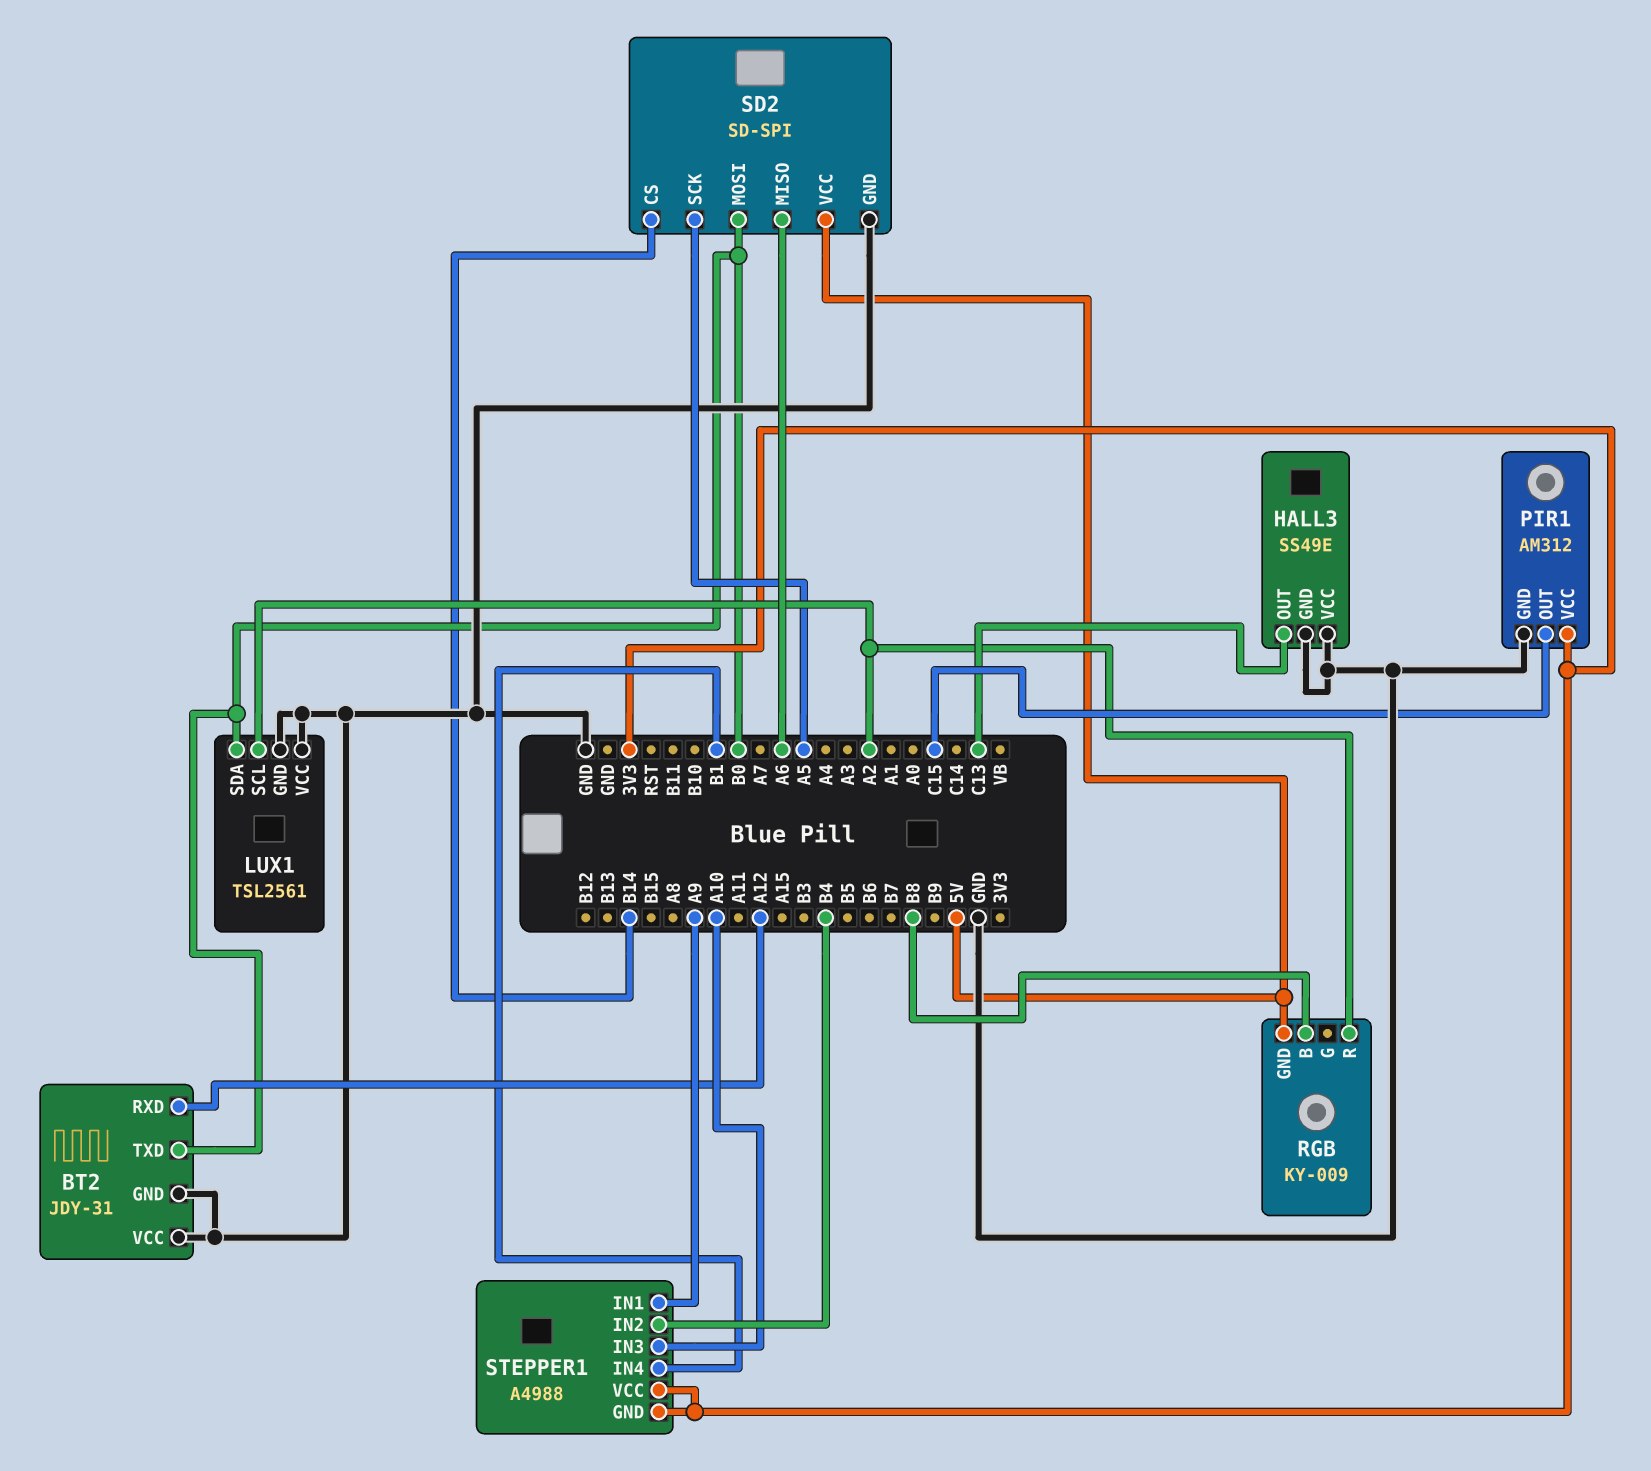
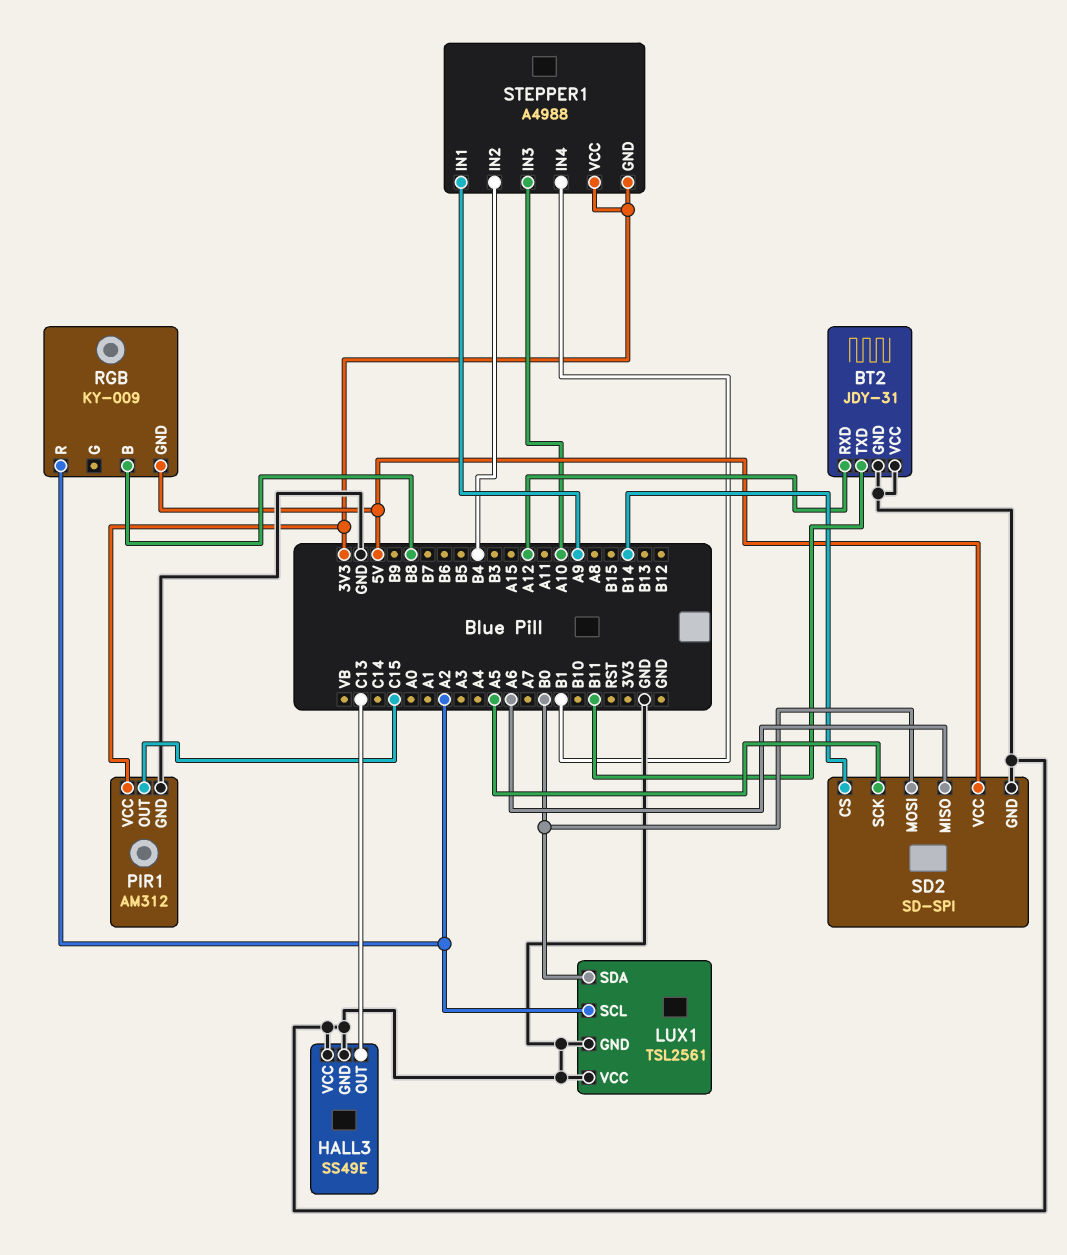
BT2 pin TXD: B0 -> B11

